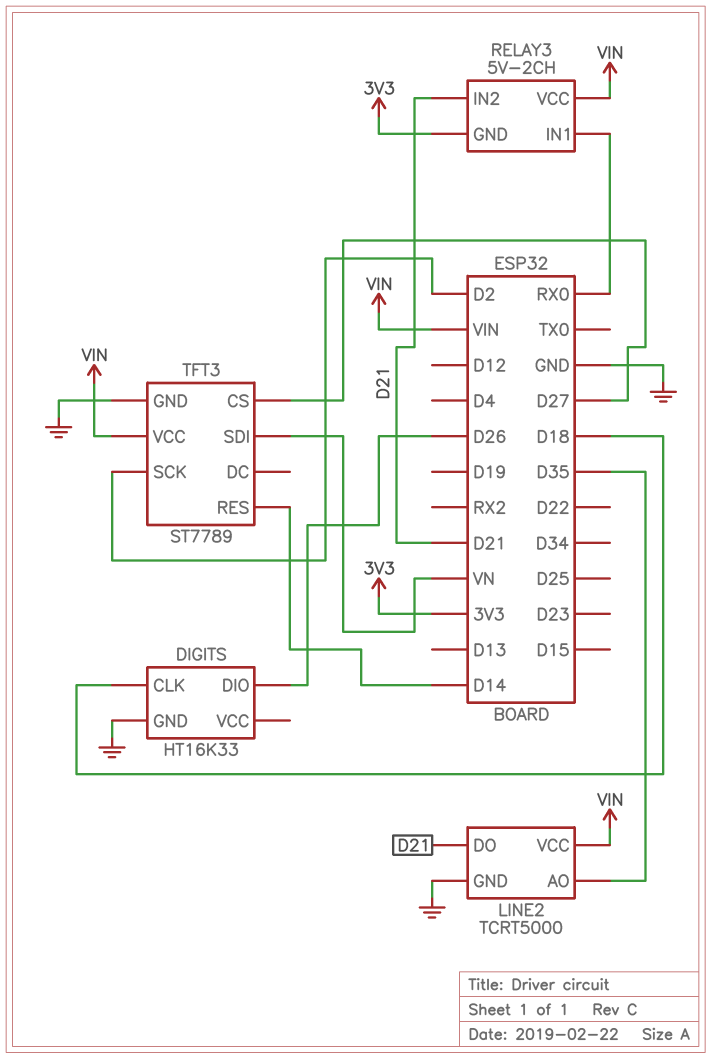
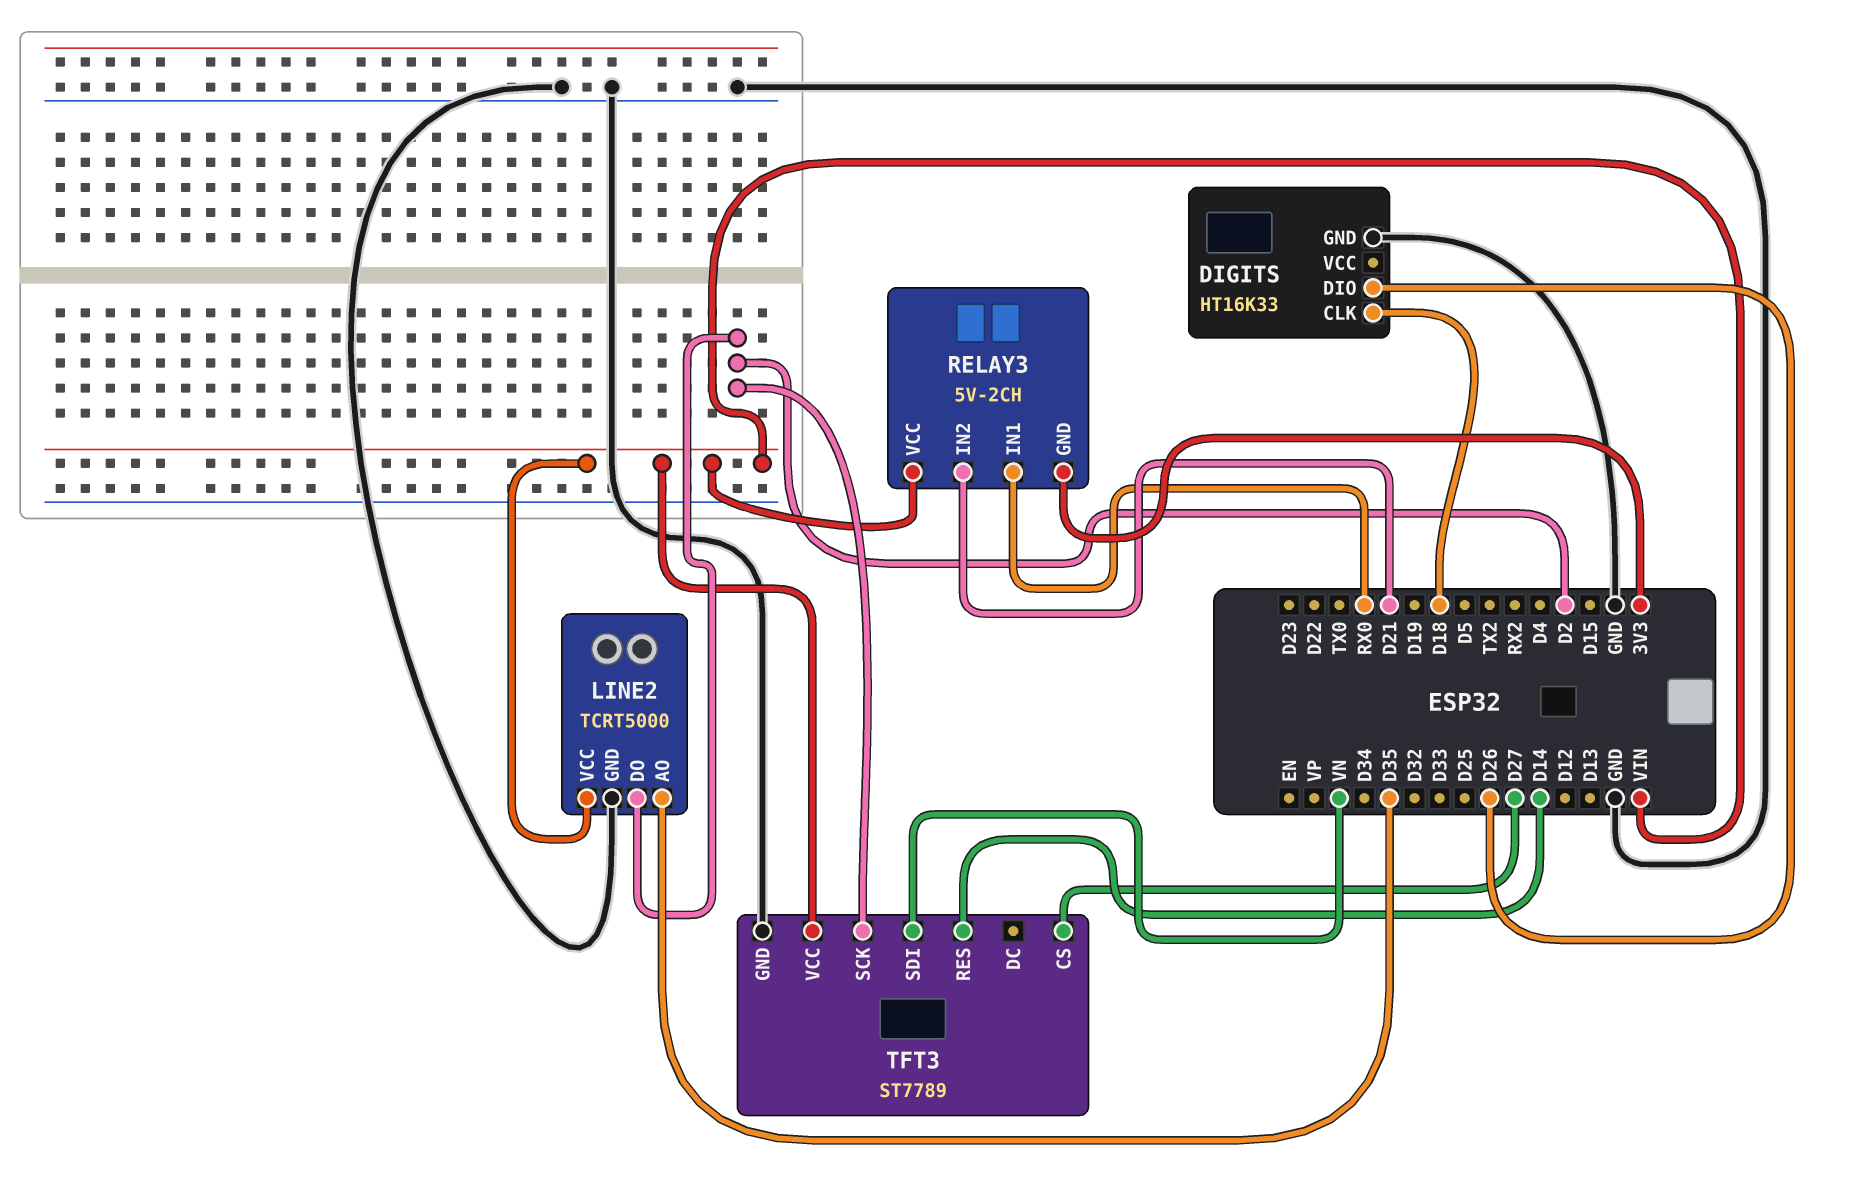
LINE2 pin DO: D21 -> D2

